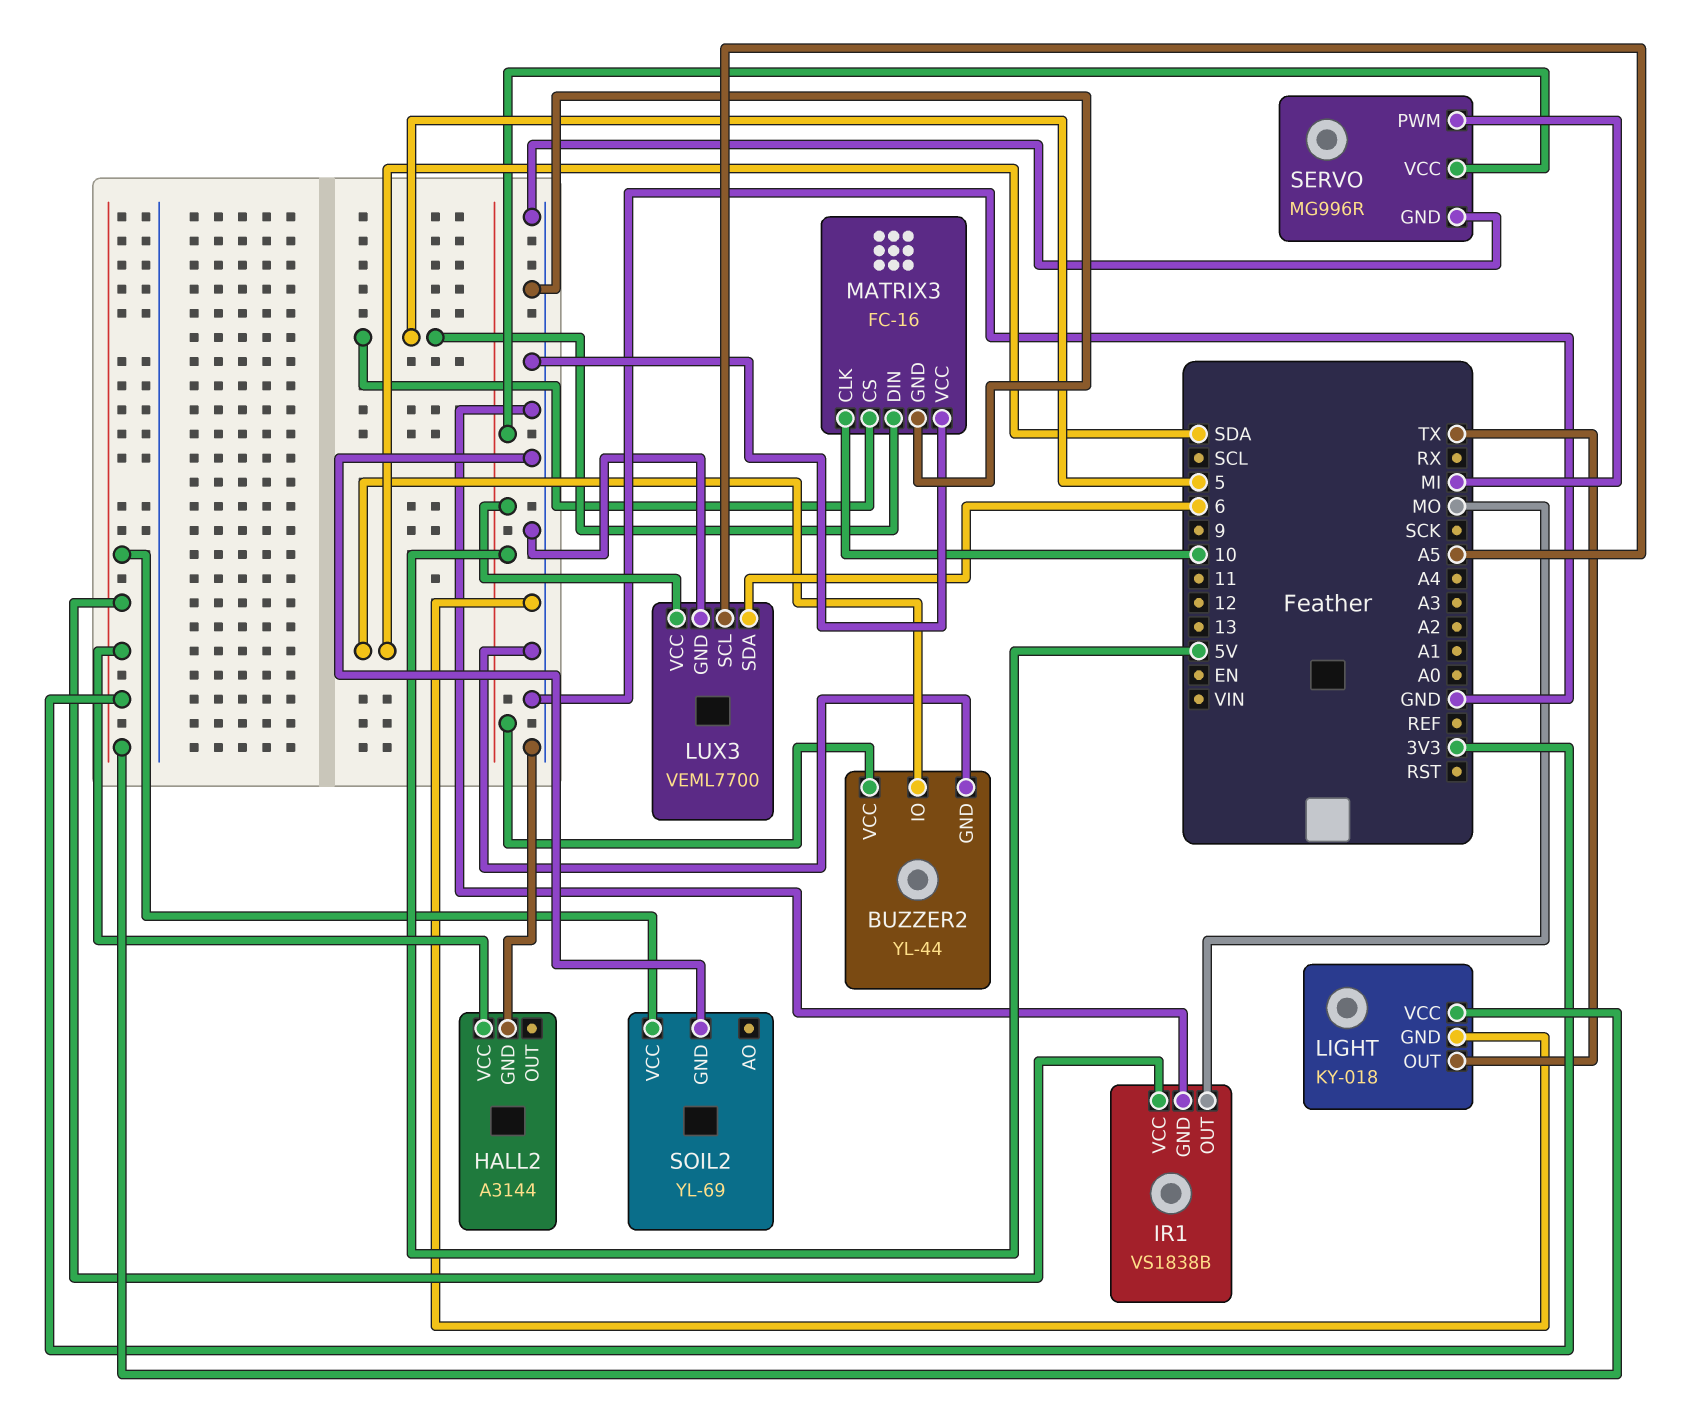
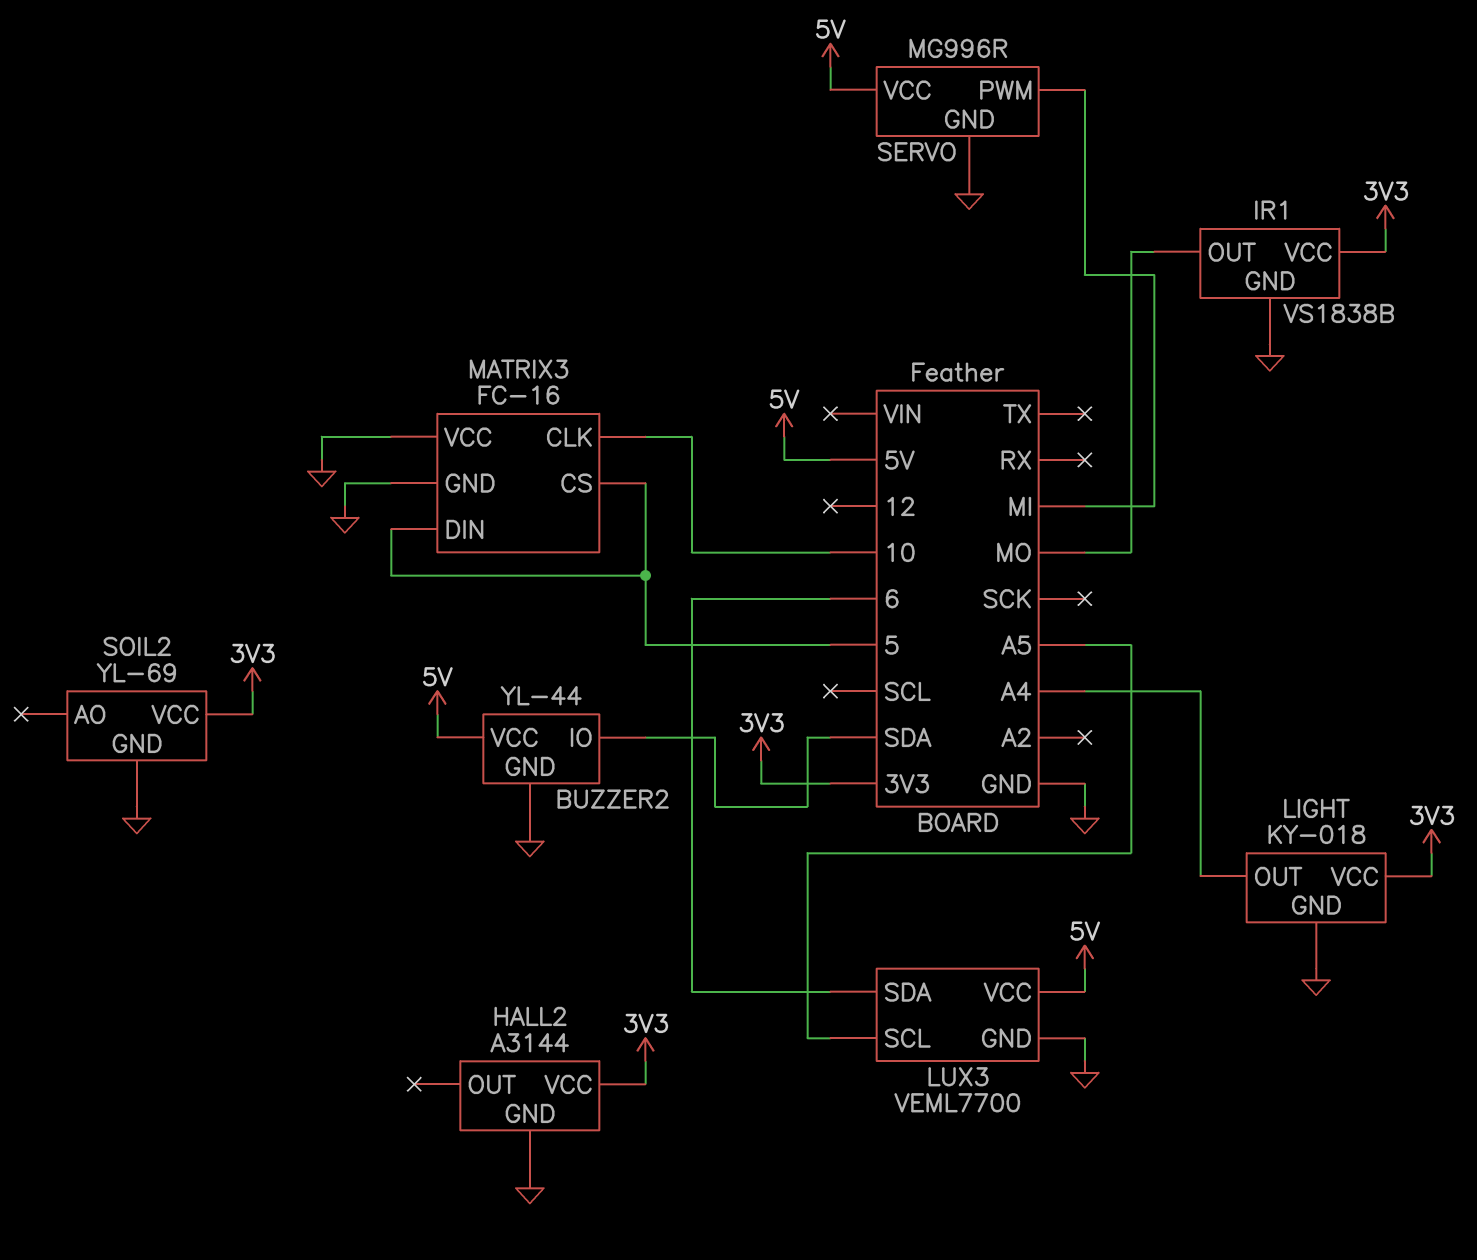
LIGHT pin OUT: TX -> A4

